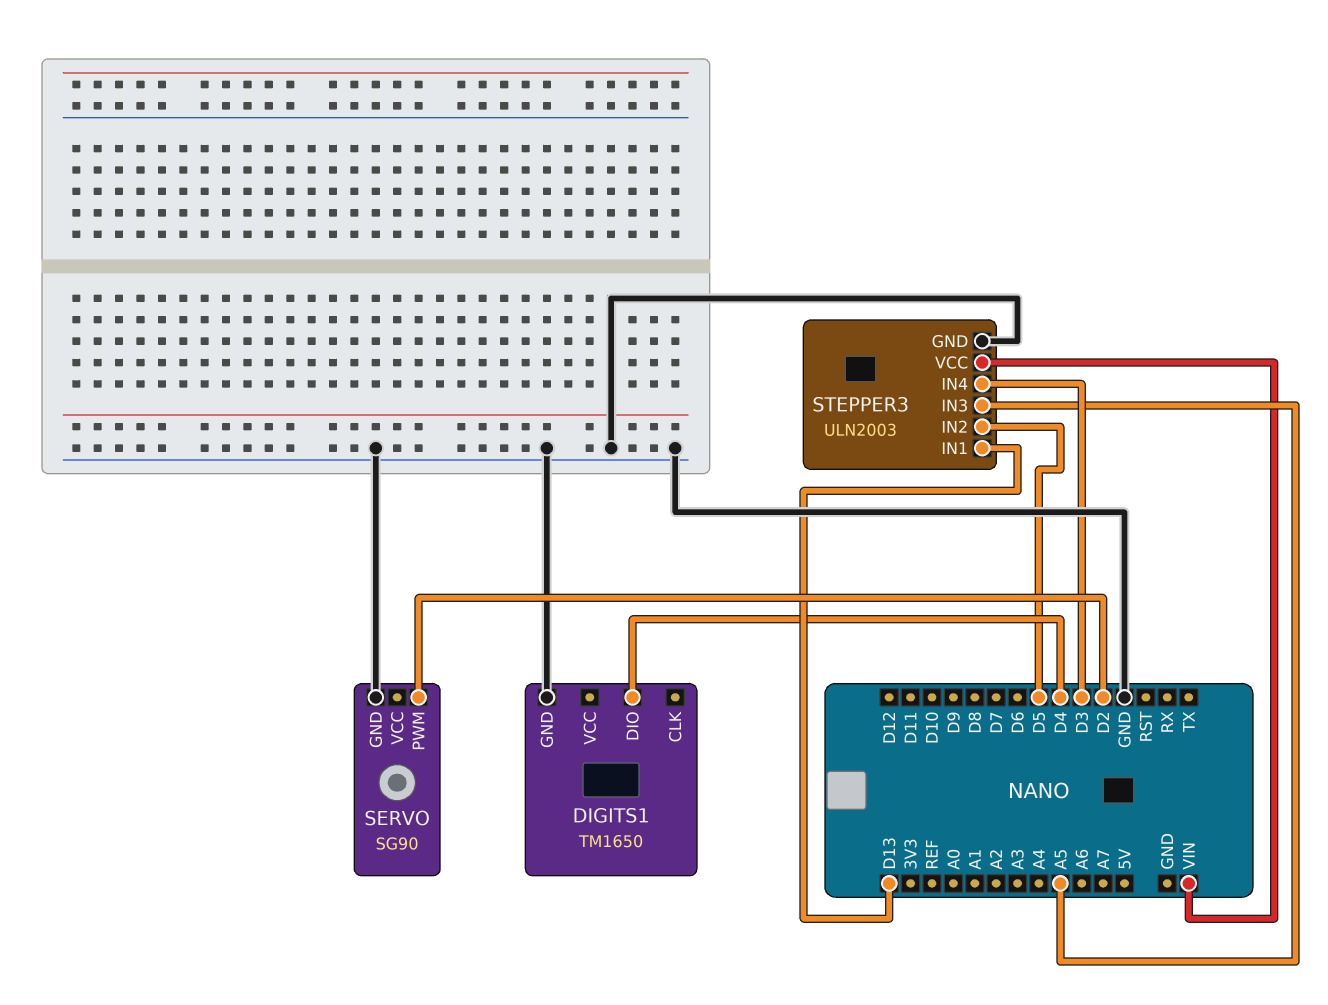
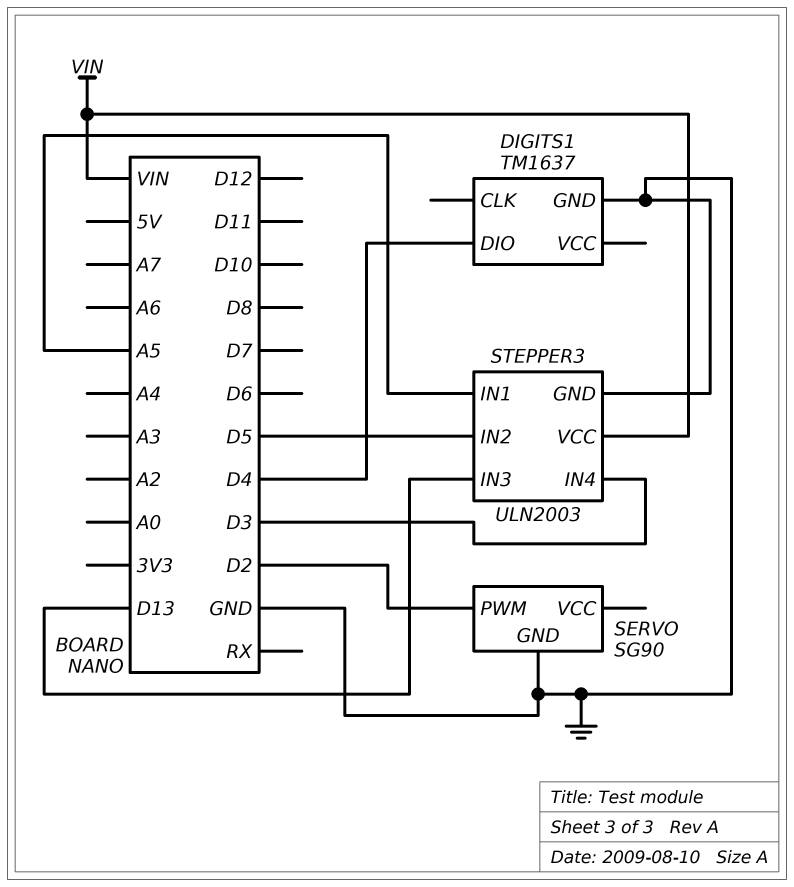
DIGITS1: TM1650 -> TM1637
STEPPER3 pin IN1: D13 -> A5
STEPPER3 pin IN3: A5 -> D13

